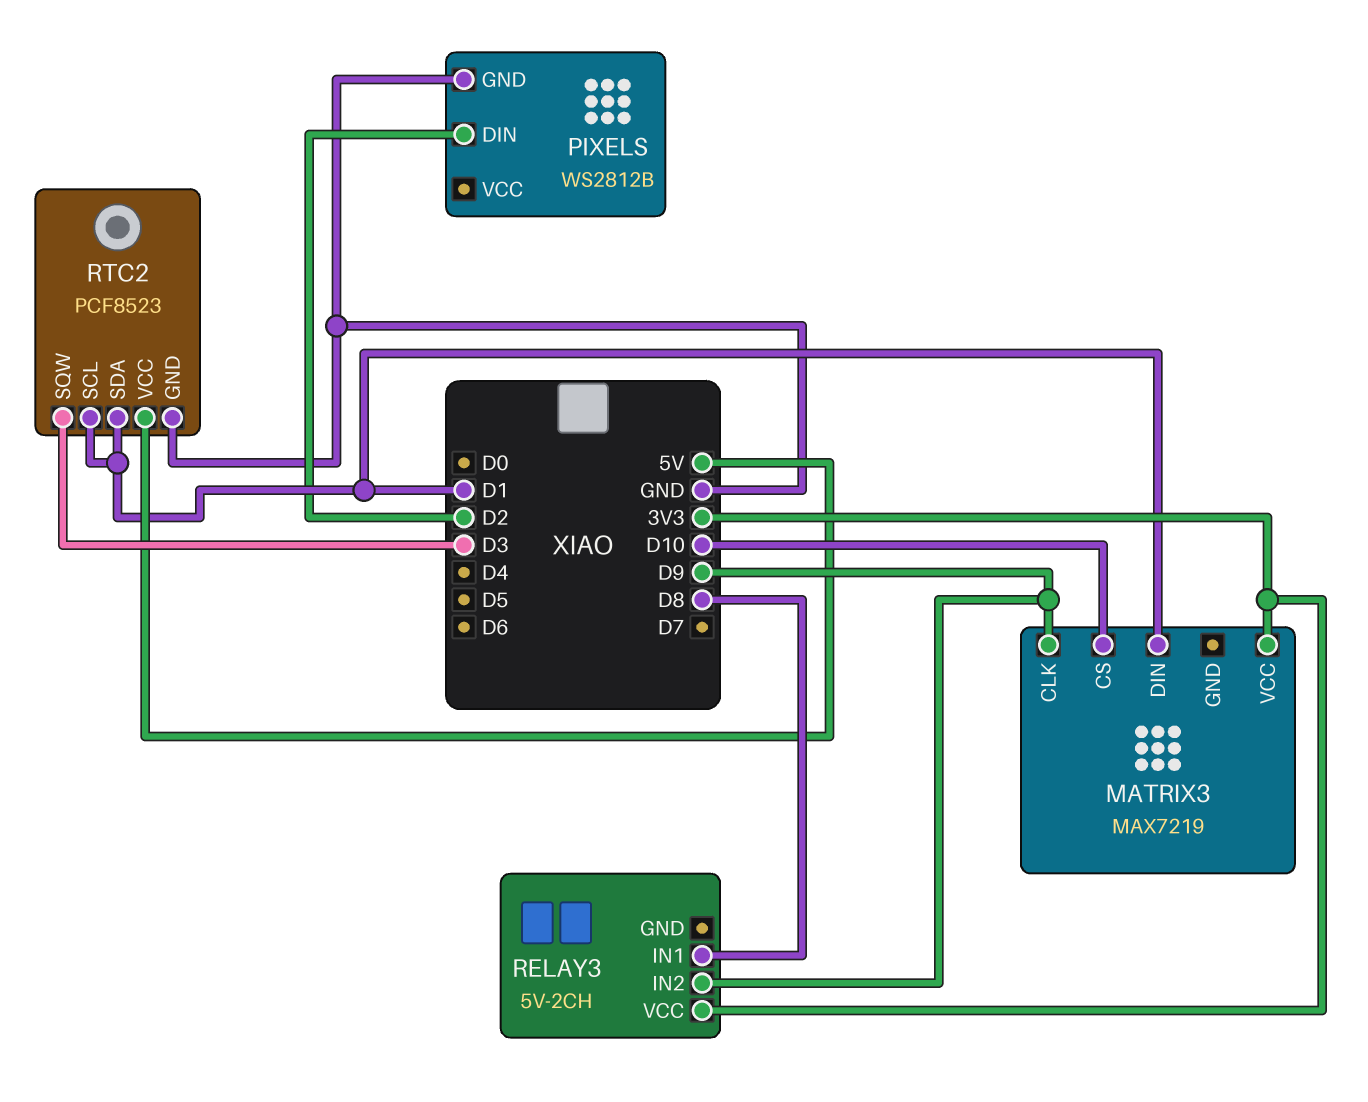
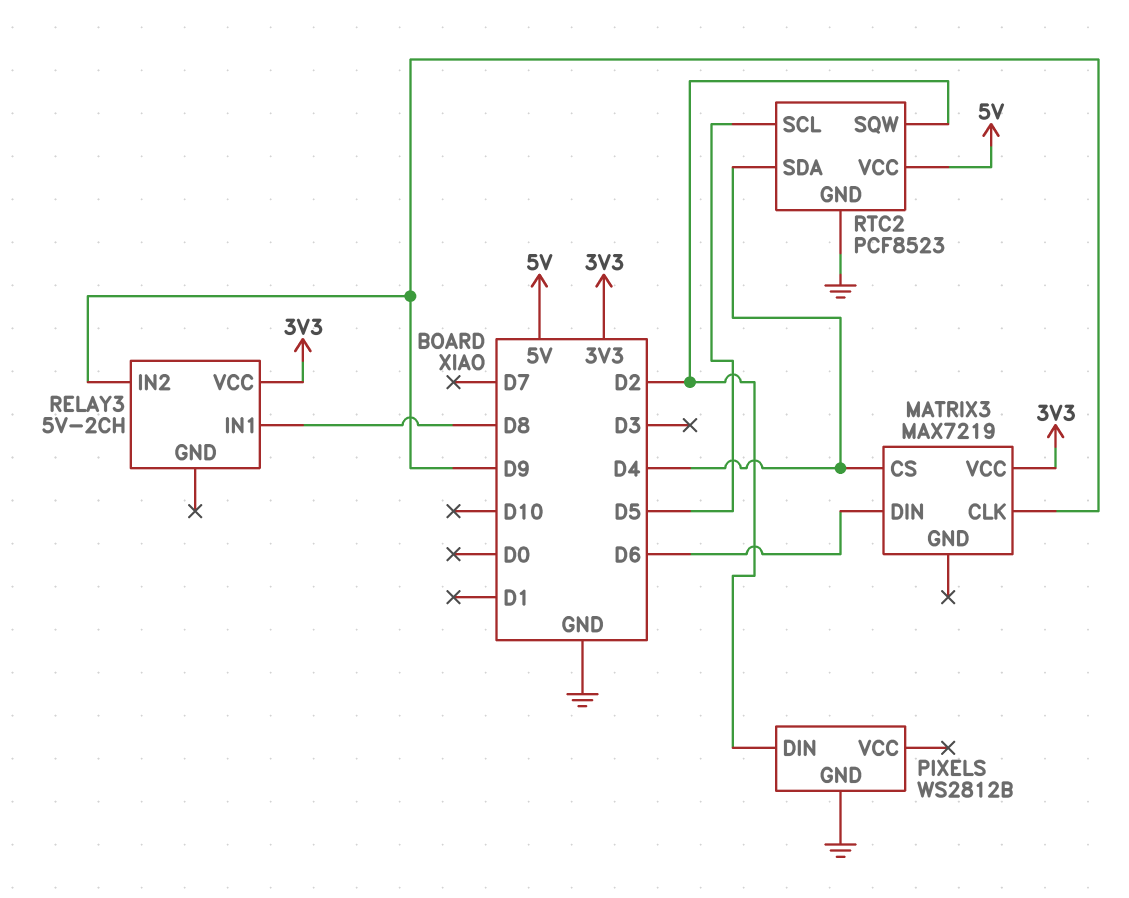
MATRIX3 pin CS: D10 -> D4
MATRIX3 pin DIN: D1 -> D6
RTC2 pin SCL: D1 -> D5
RTC2 pin SDA: D1 -> D4
RTC2 pin SQW: D3 -> D2

